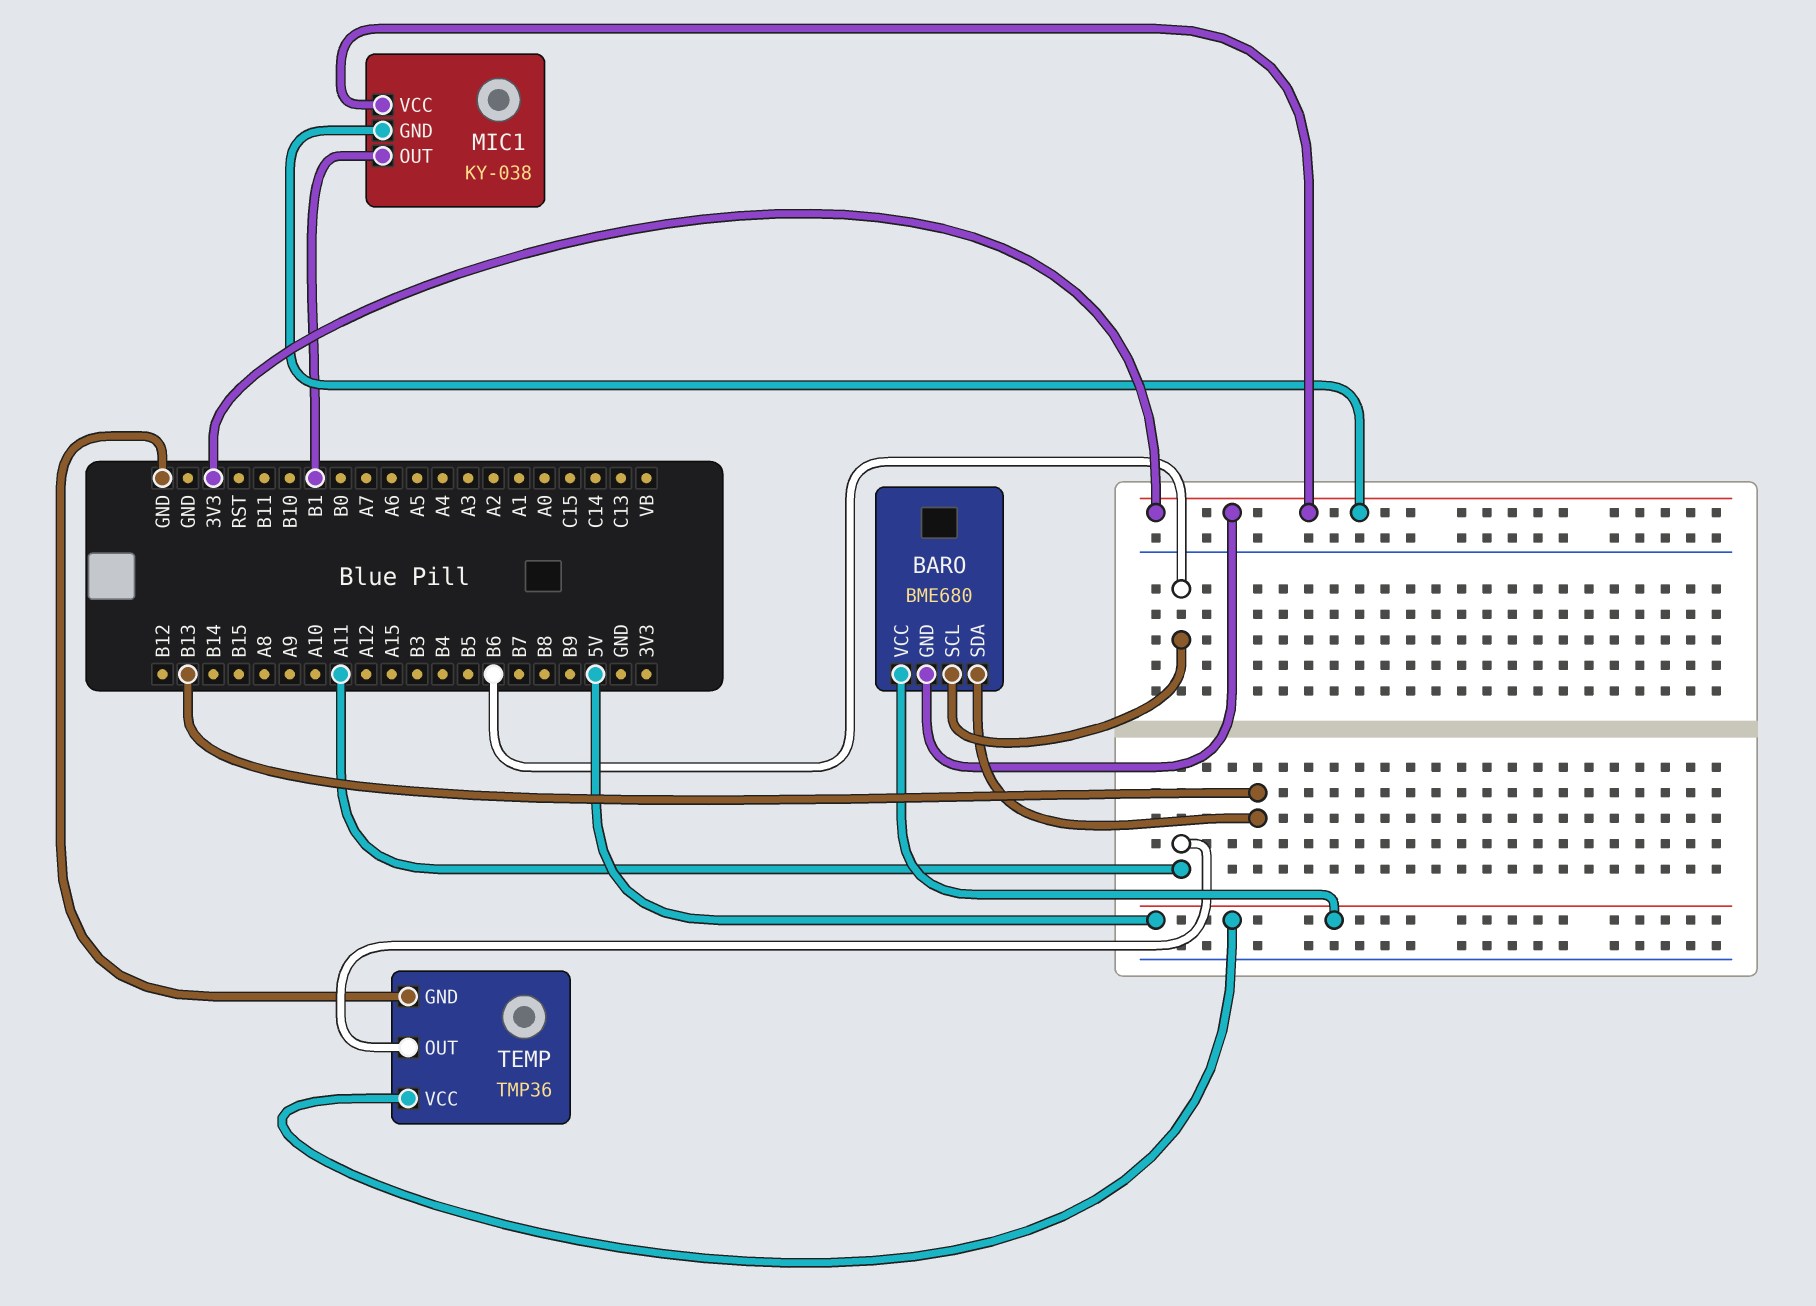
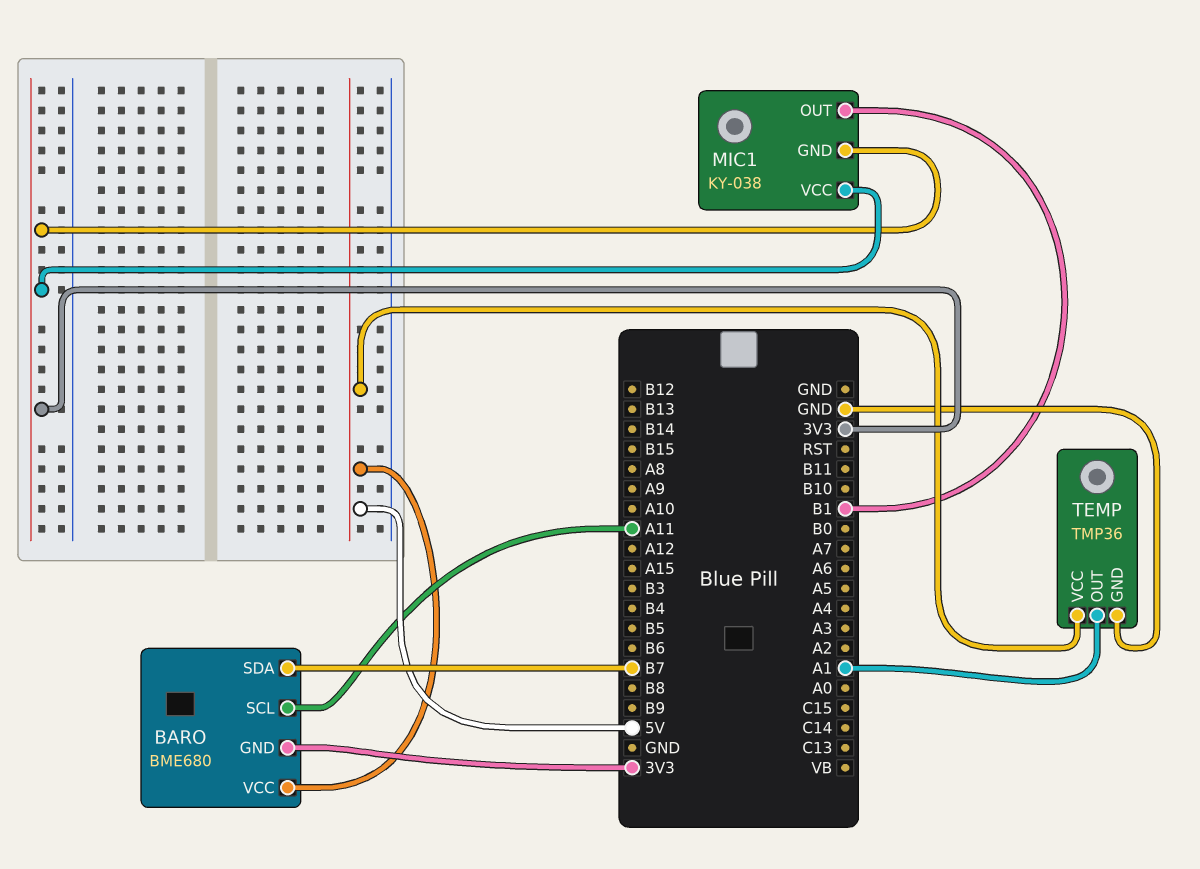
BARO pin SCL: B6 -> A11
BARO pin SDA: B13 -> B7
TEMP pin OUT: A11 -> A1

